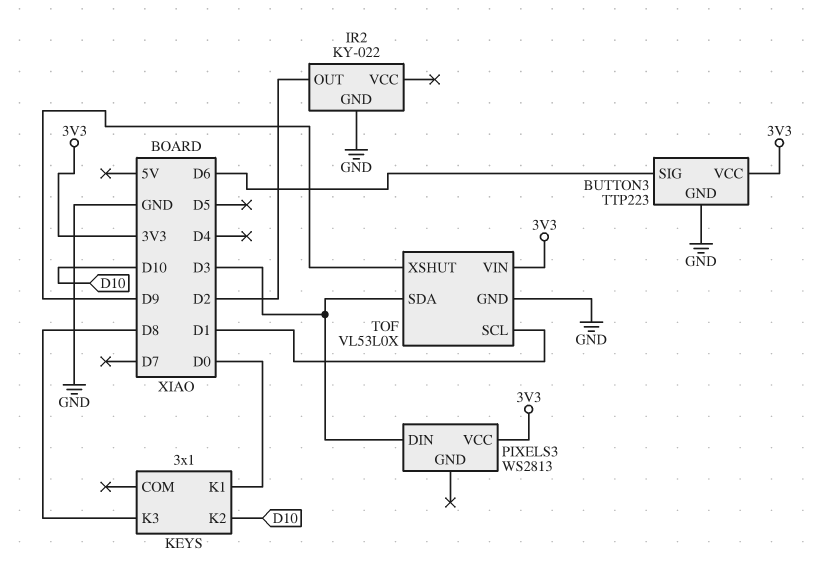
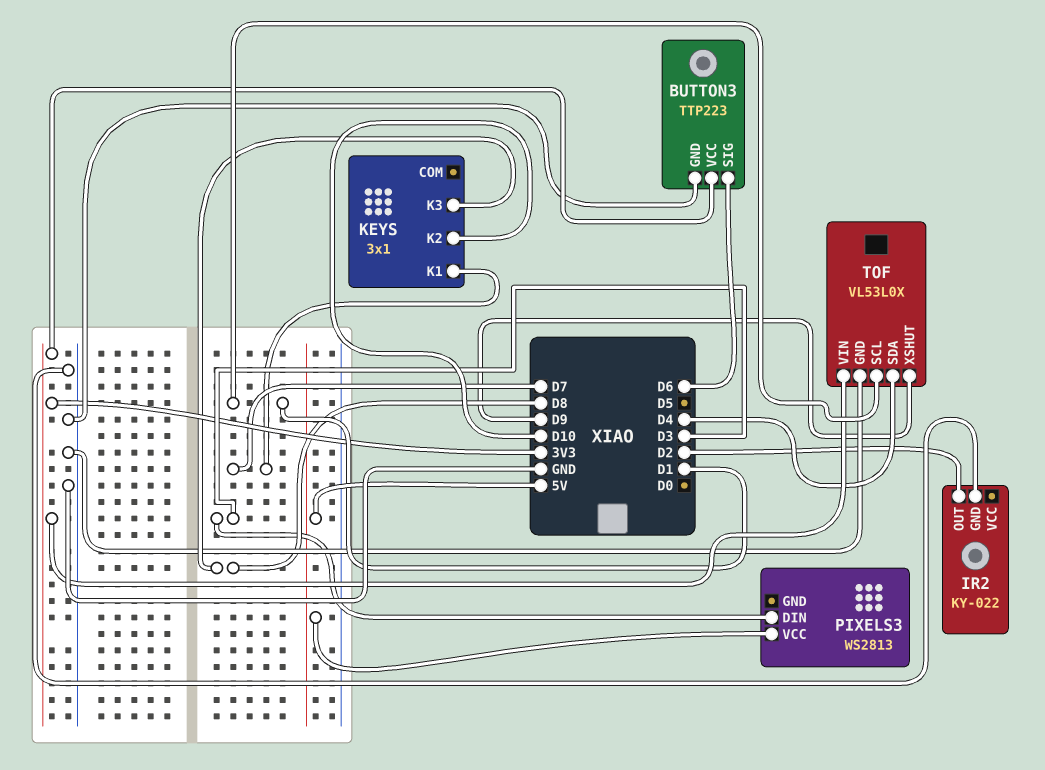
KEYS pin K1: D0 -> D7
PIXELS3 pin VCC: 3V3 -> 5V
TOF pin SDA: D3 -> D4

